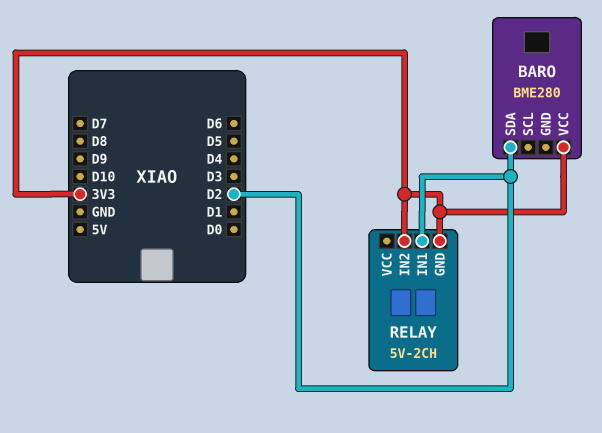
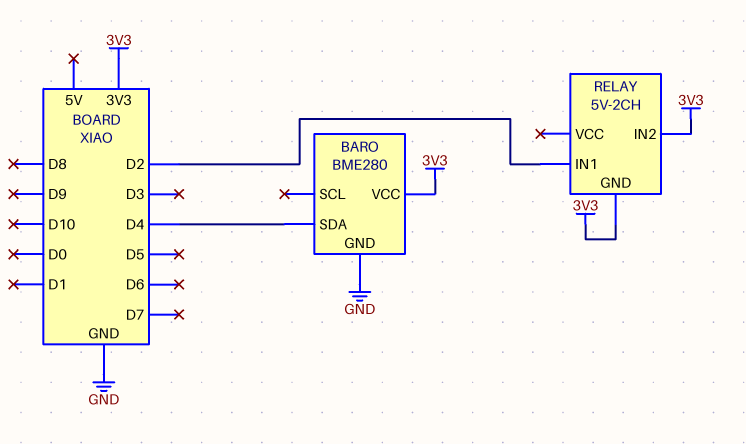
BARO pin GND: none -> GND
BARO pin SDA: D2 -> D4

